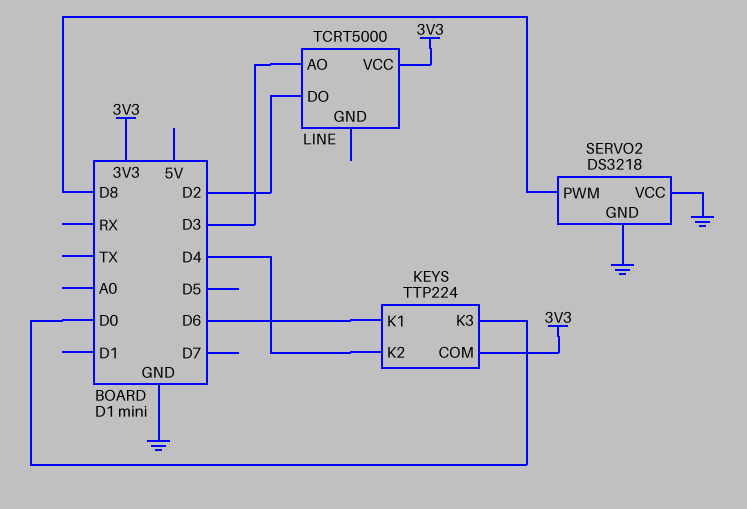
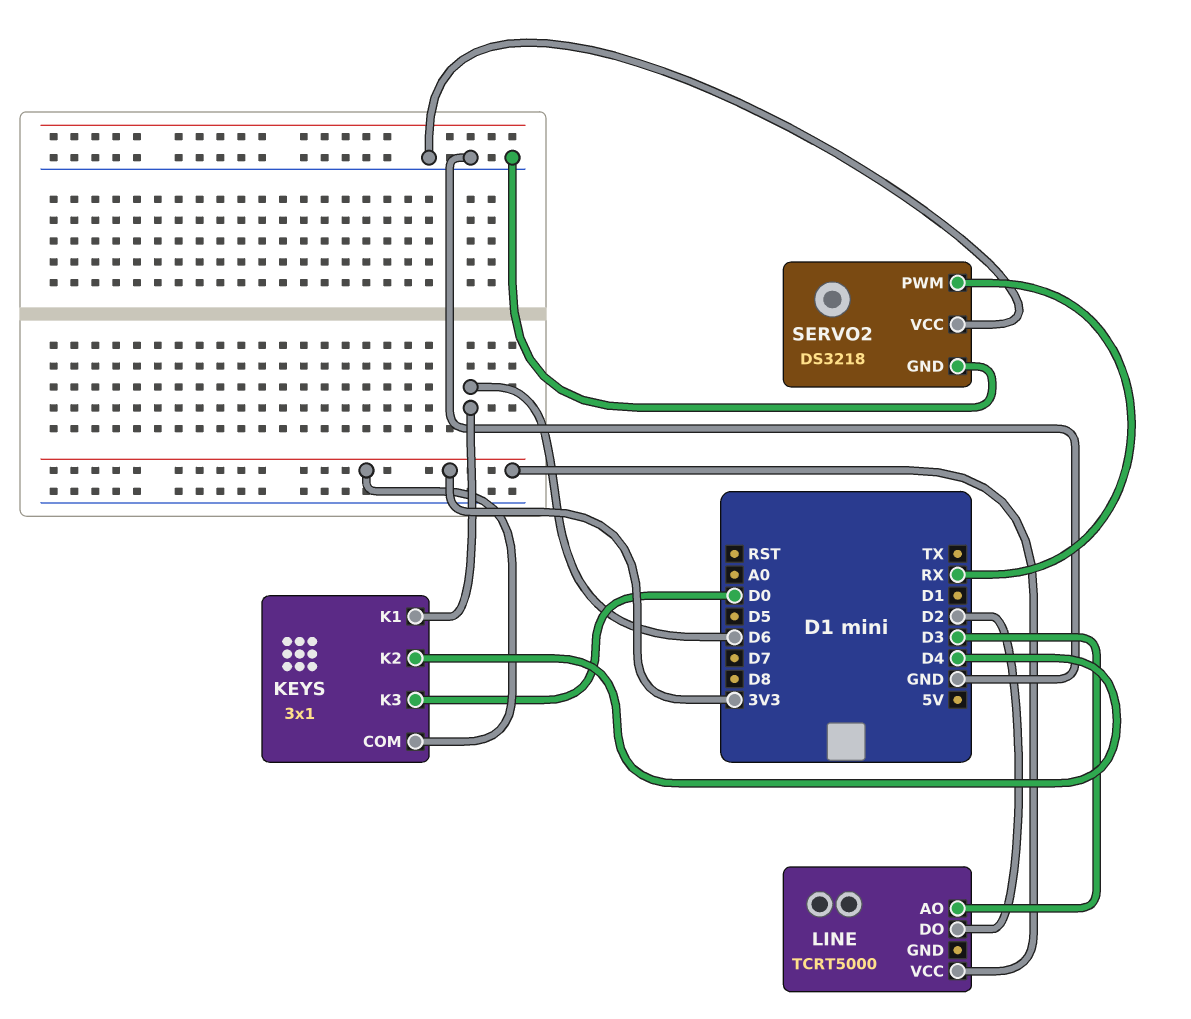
KEYS: TTP224 -> 3x1
SERVO2 pin PWM: D8 -> RX

